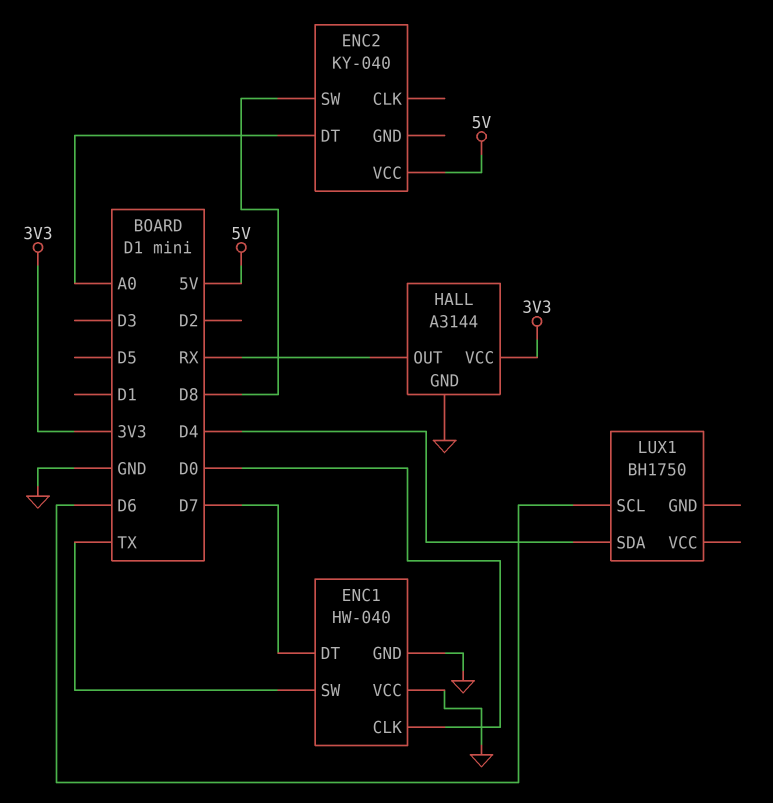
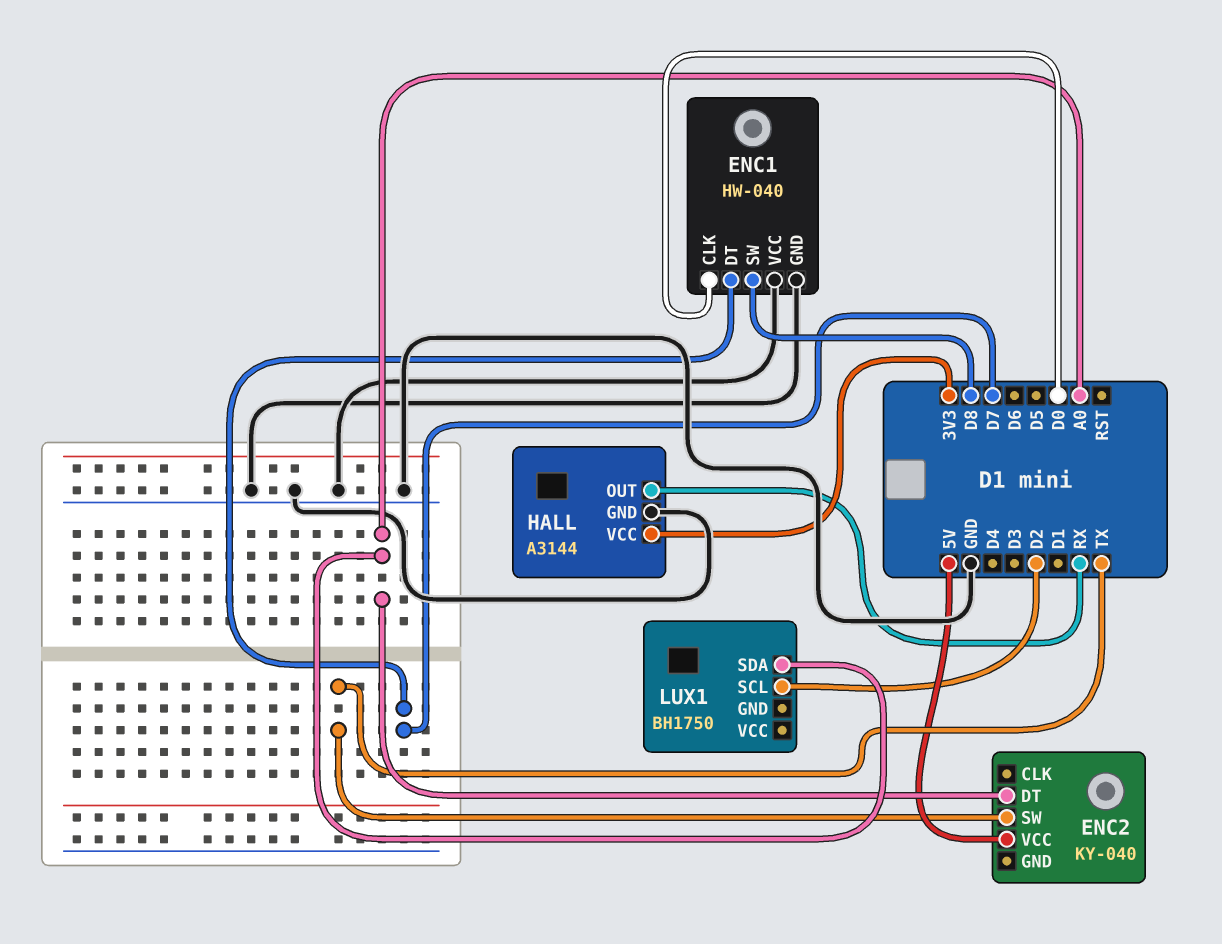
ENC1 pin SW: TX -> D8
ENC2 pin SW: D8 -> TX
LUX1 pin SCL: D6 -> D2
LUX1 pin SDA: D4 -> A0

